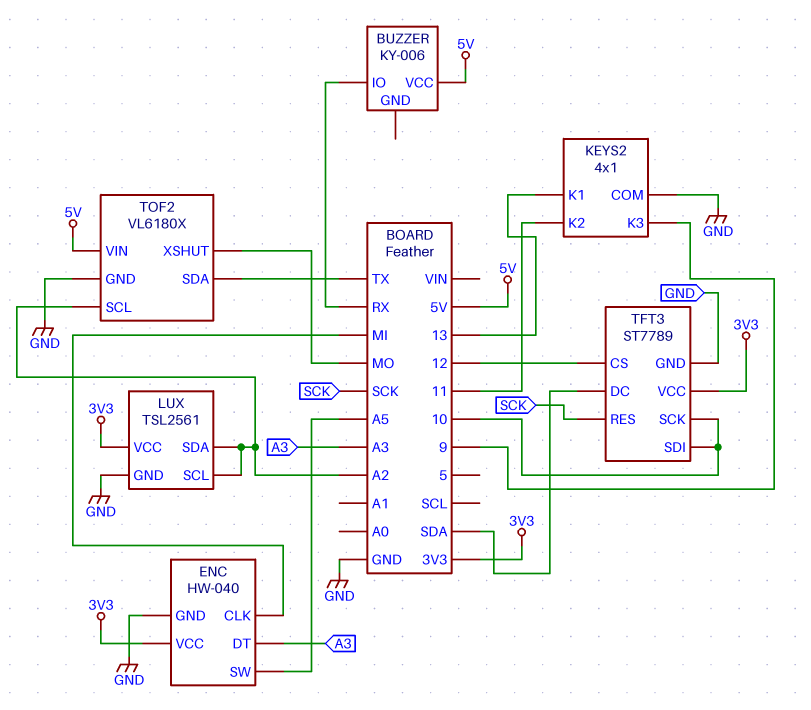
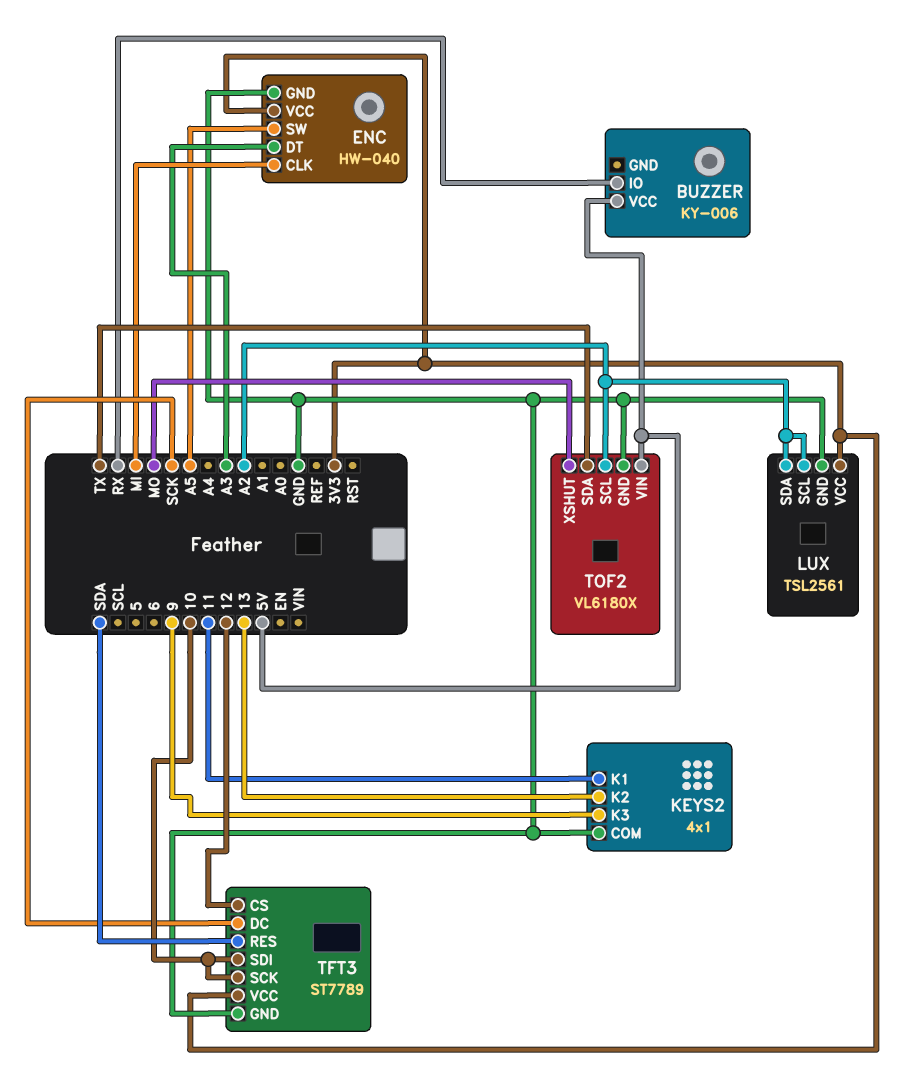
KEYS2 pin K1: 13 -> 11
KEYS2 pin K2: 11 -> 13
TFT3 pin DC: SDA -> SCK
TFT3 pin RES: SCK -> SDA

